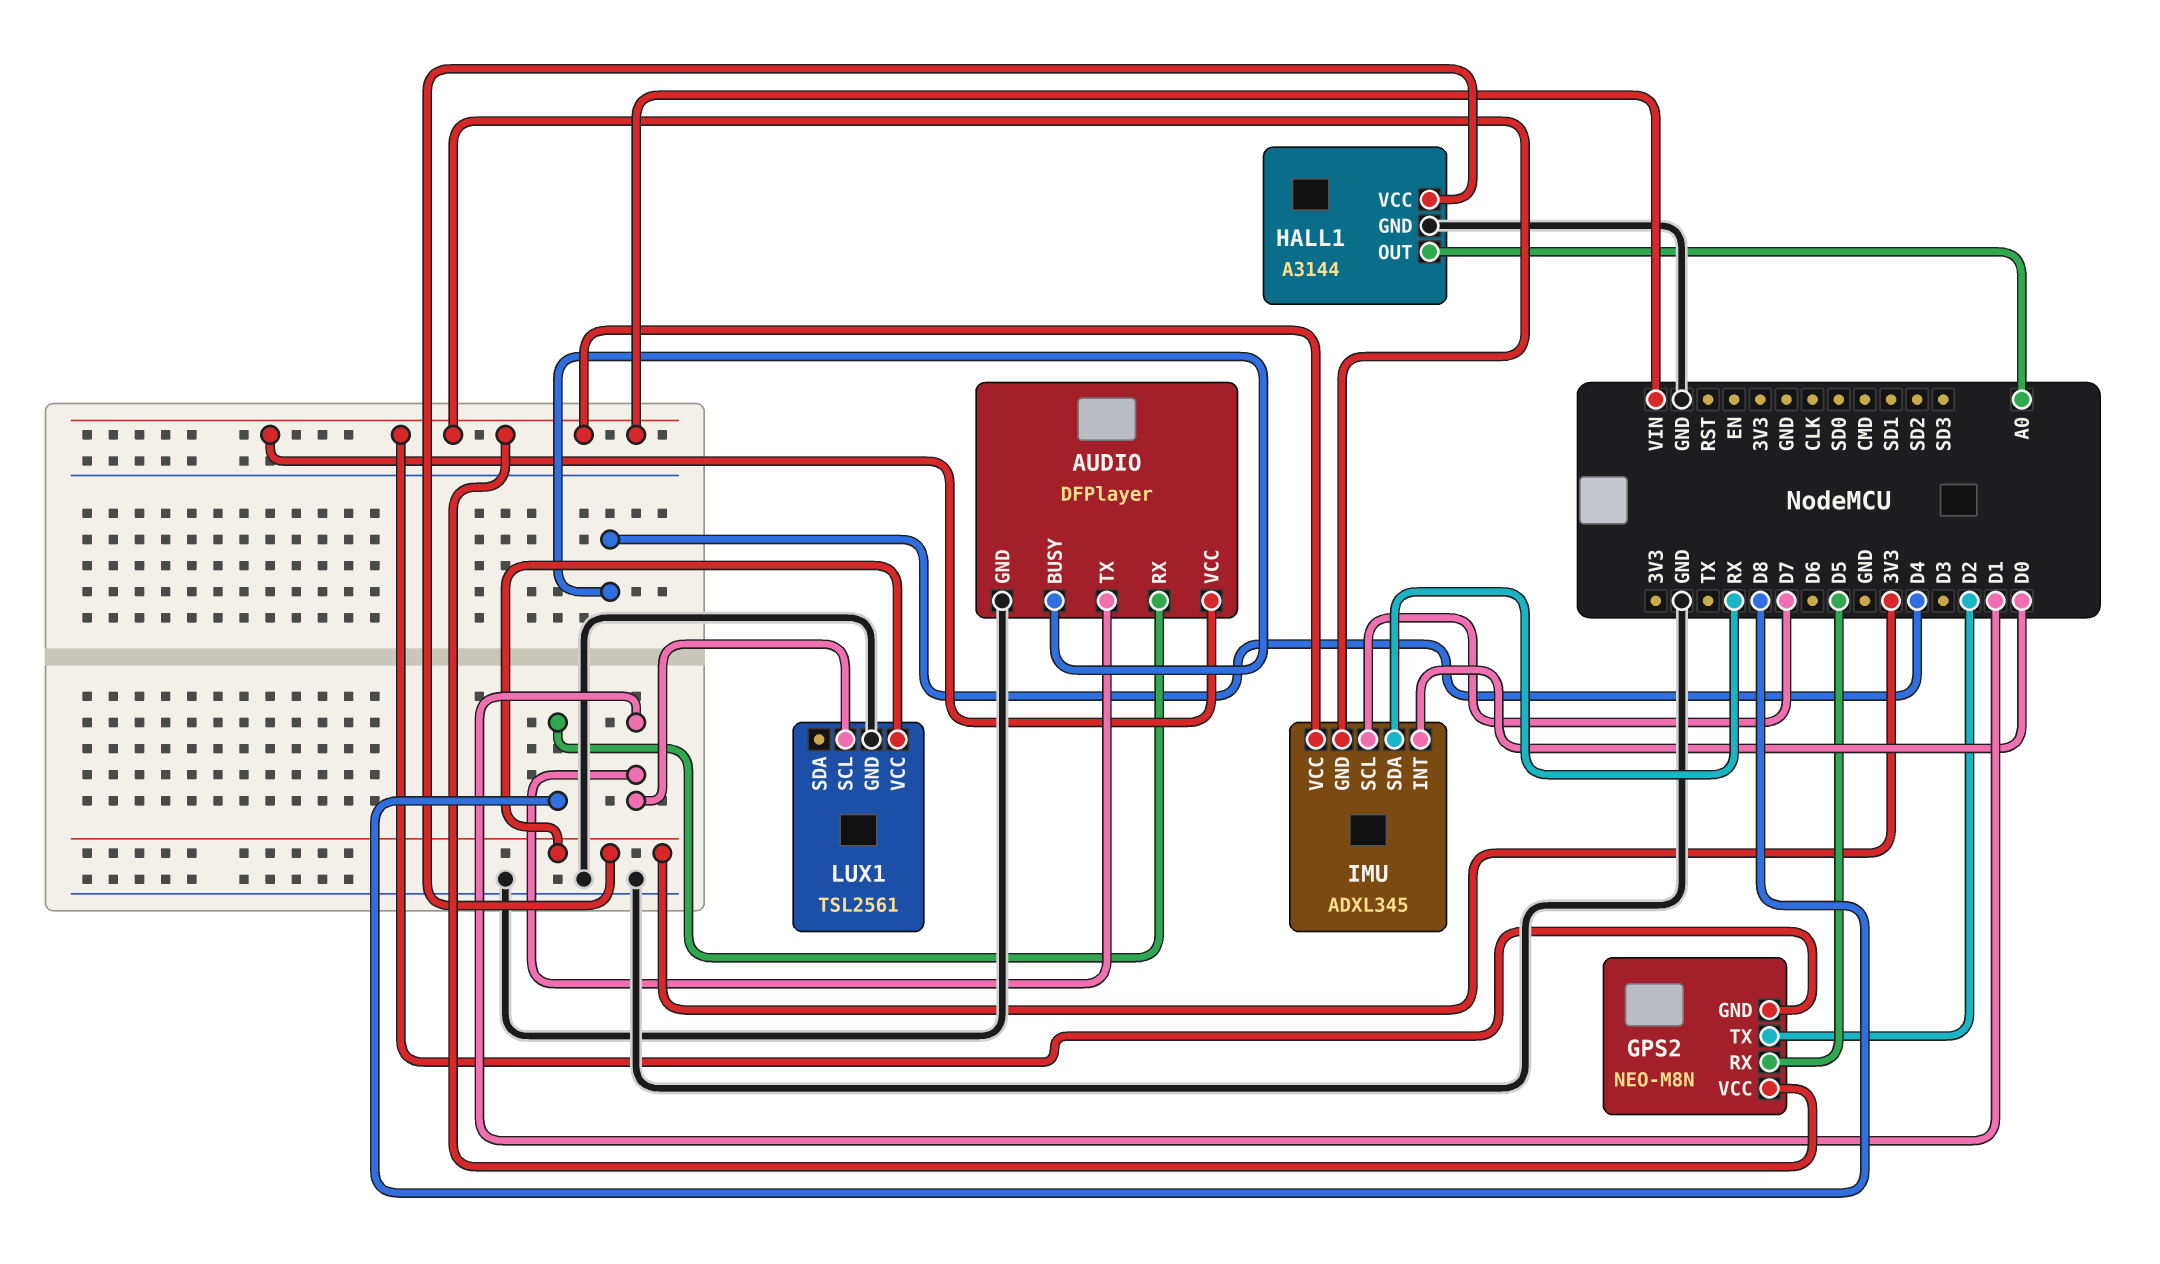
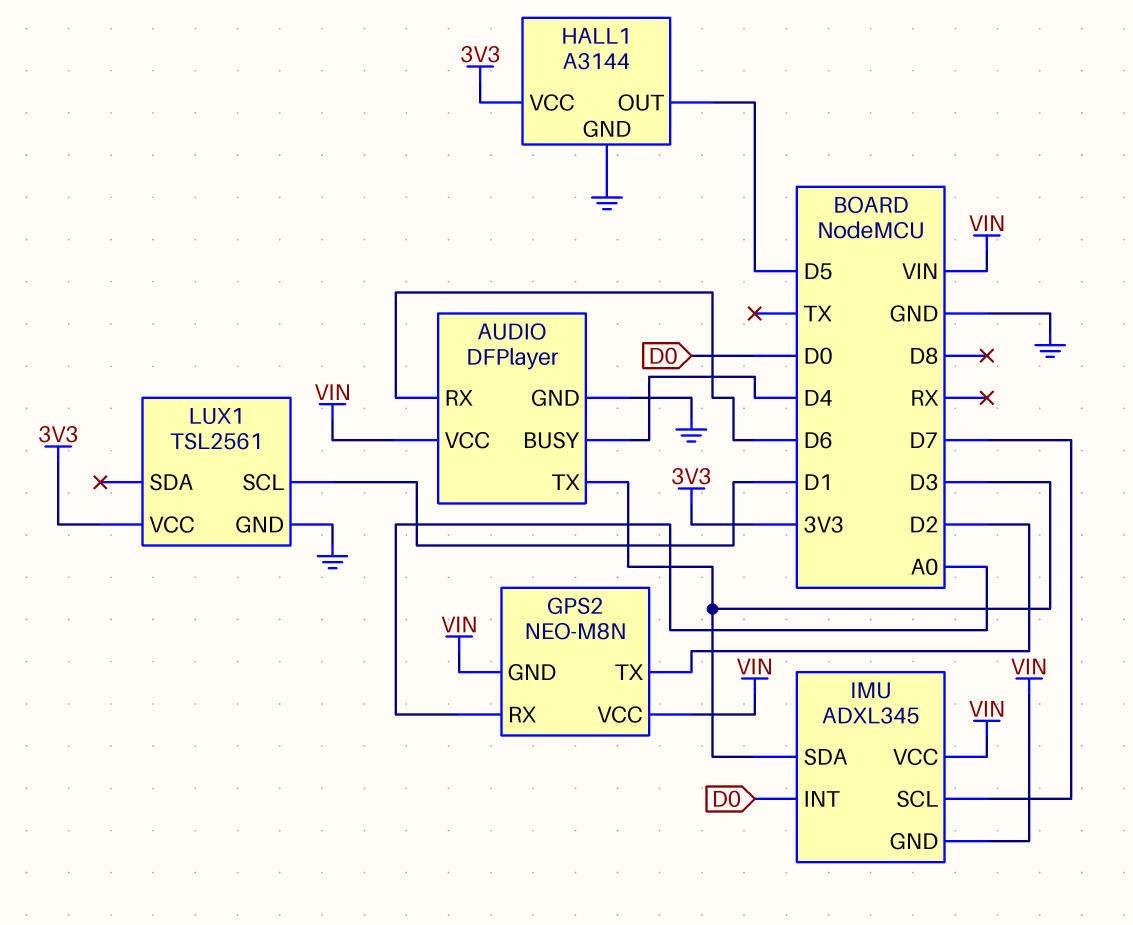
AUDIO pin RX: D8 -> D6
AUDIO pin TX: D1 -> D3
GPS2 pin RX: D5 -> A0
HALL1 pin OUT: A0 -> D5
IMU pin SDA: RX -> D3

